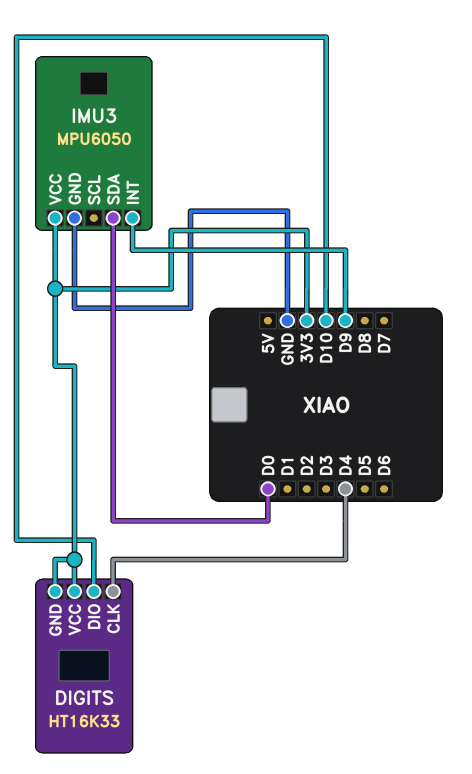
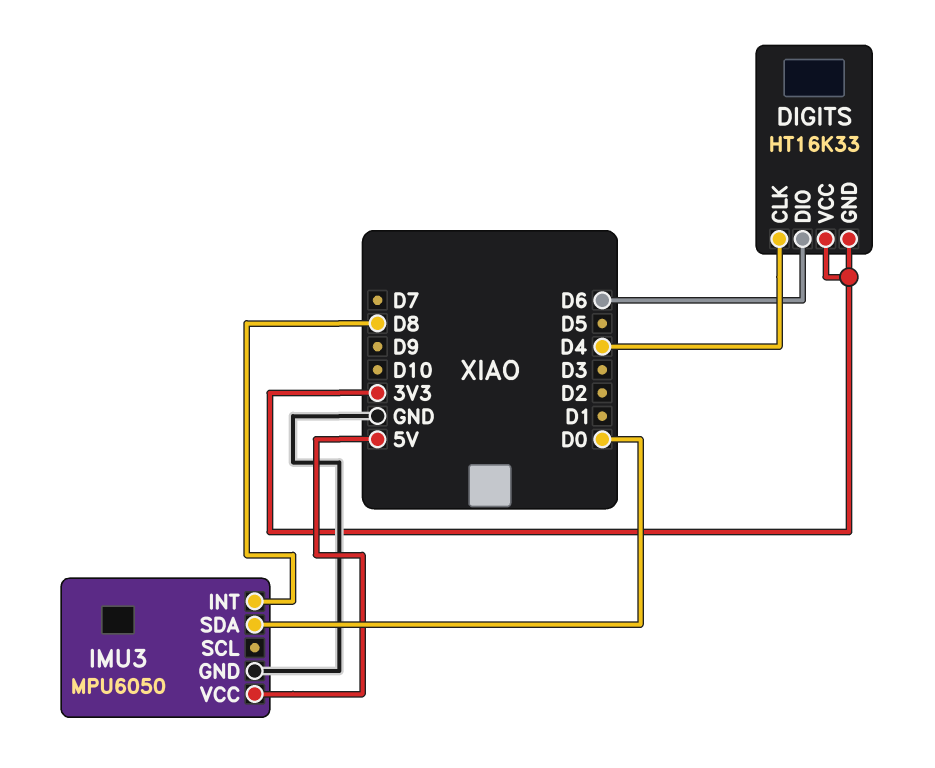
DIGITS pin DIO: D10 -> D6
IMU3 pin INT: D9 -> D8
IMU3 pin VCC: 3V3 -> 5V

